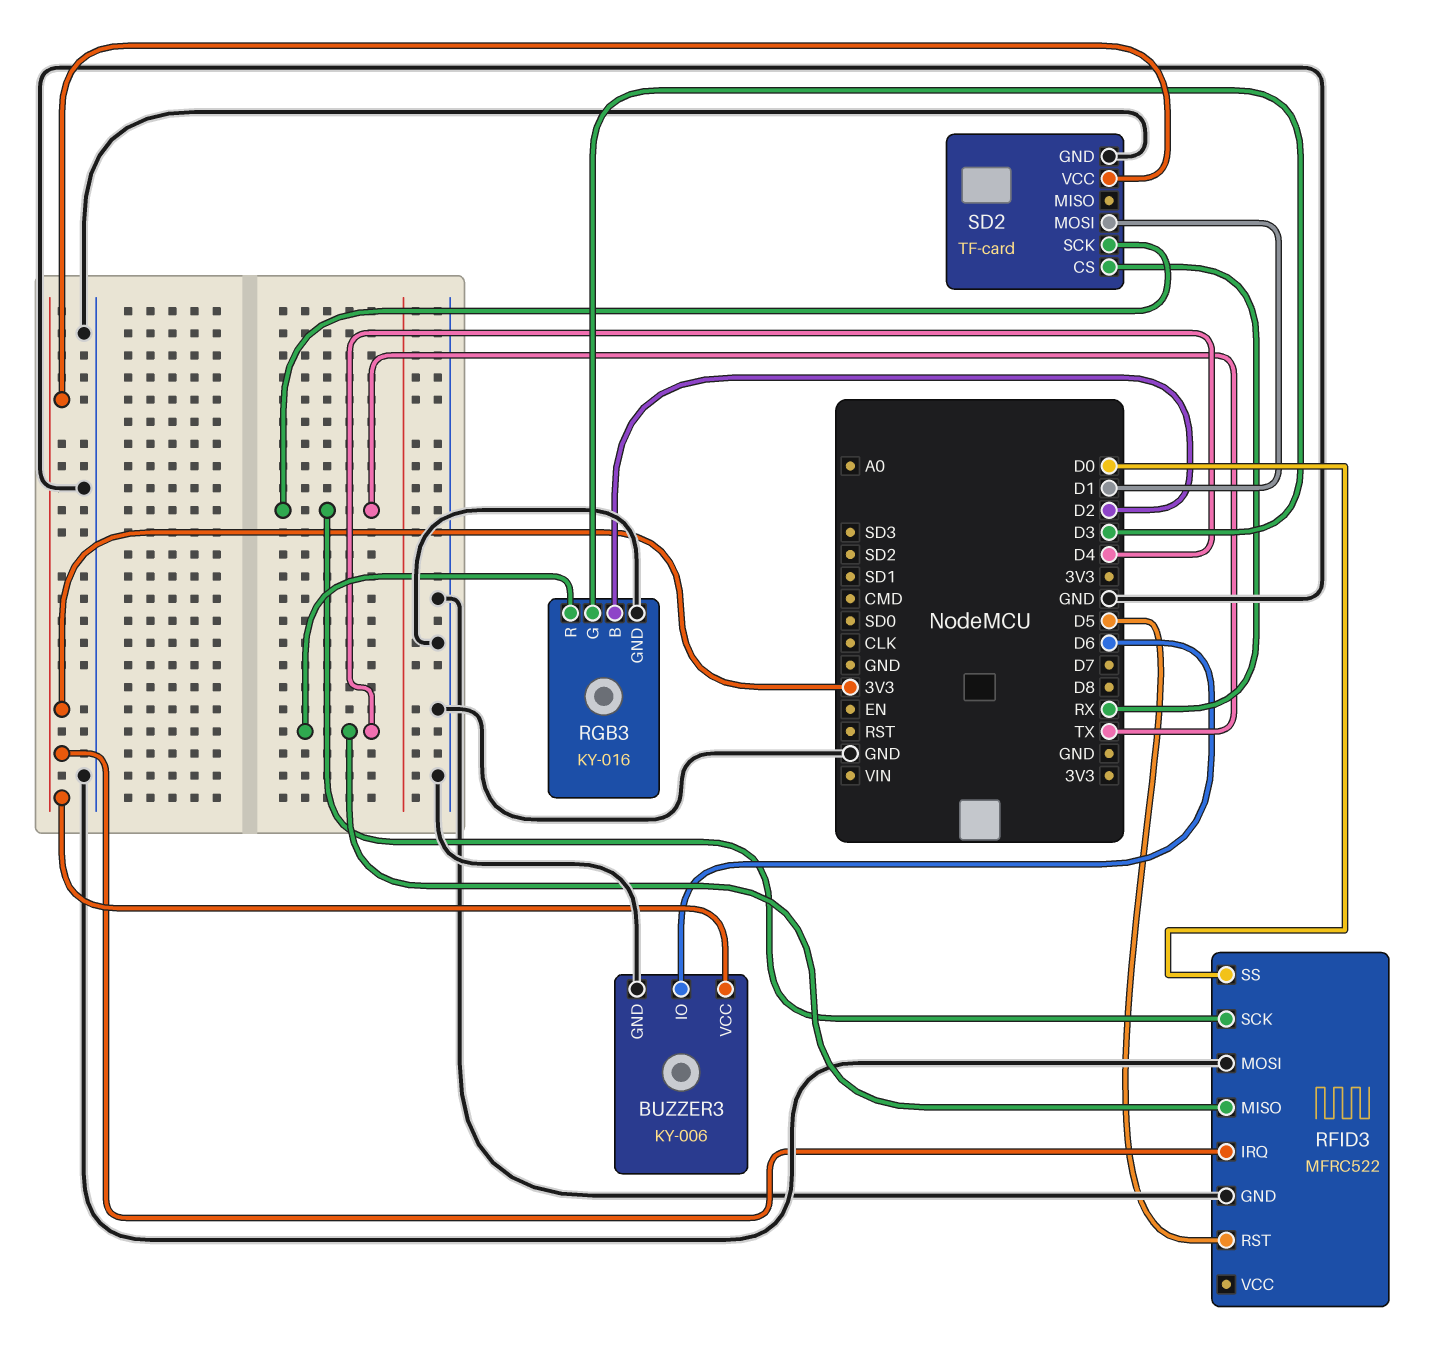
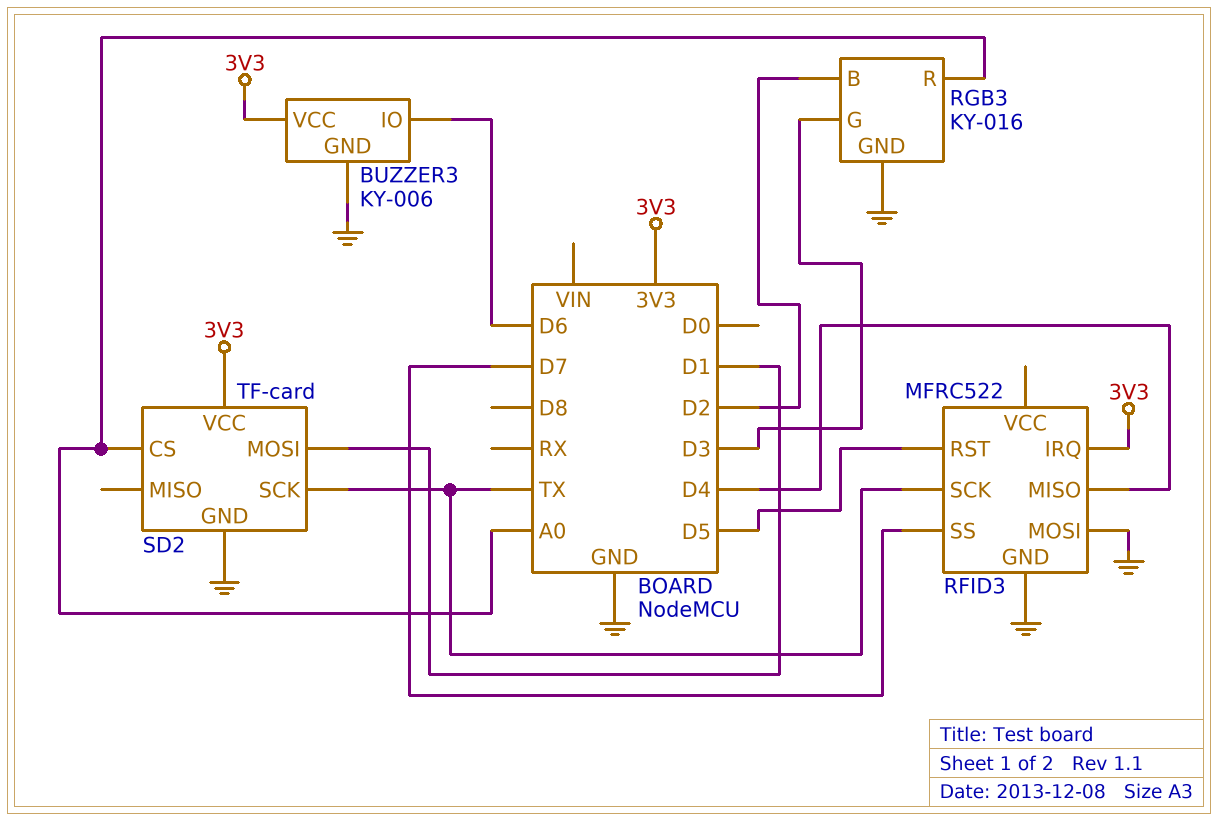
RFID3 pin SS: D0 -> D7
RGB3 pin R: D4 -> A0
SD2 pin CS: RX -> A0

